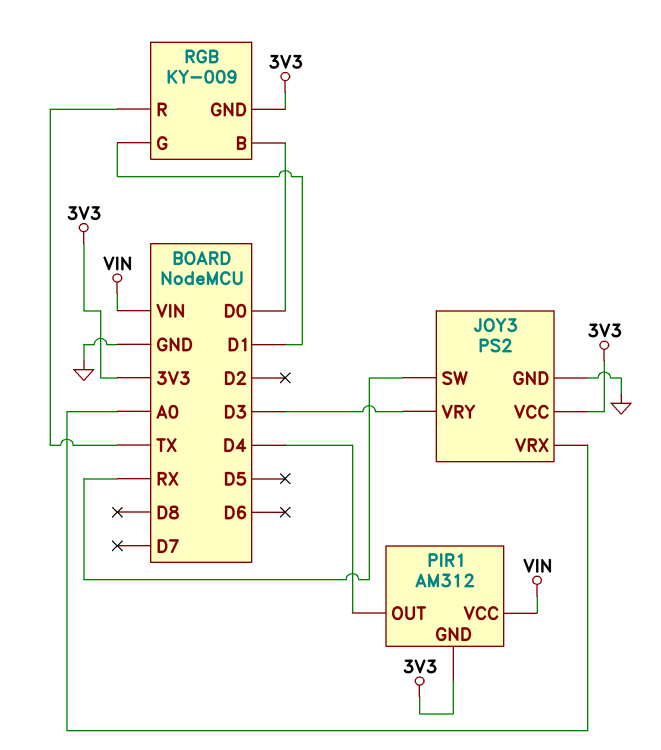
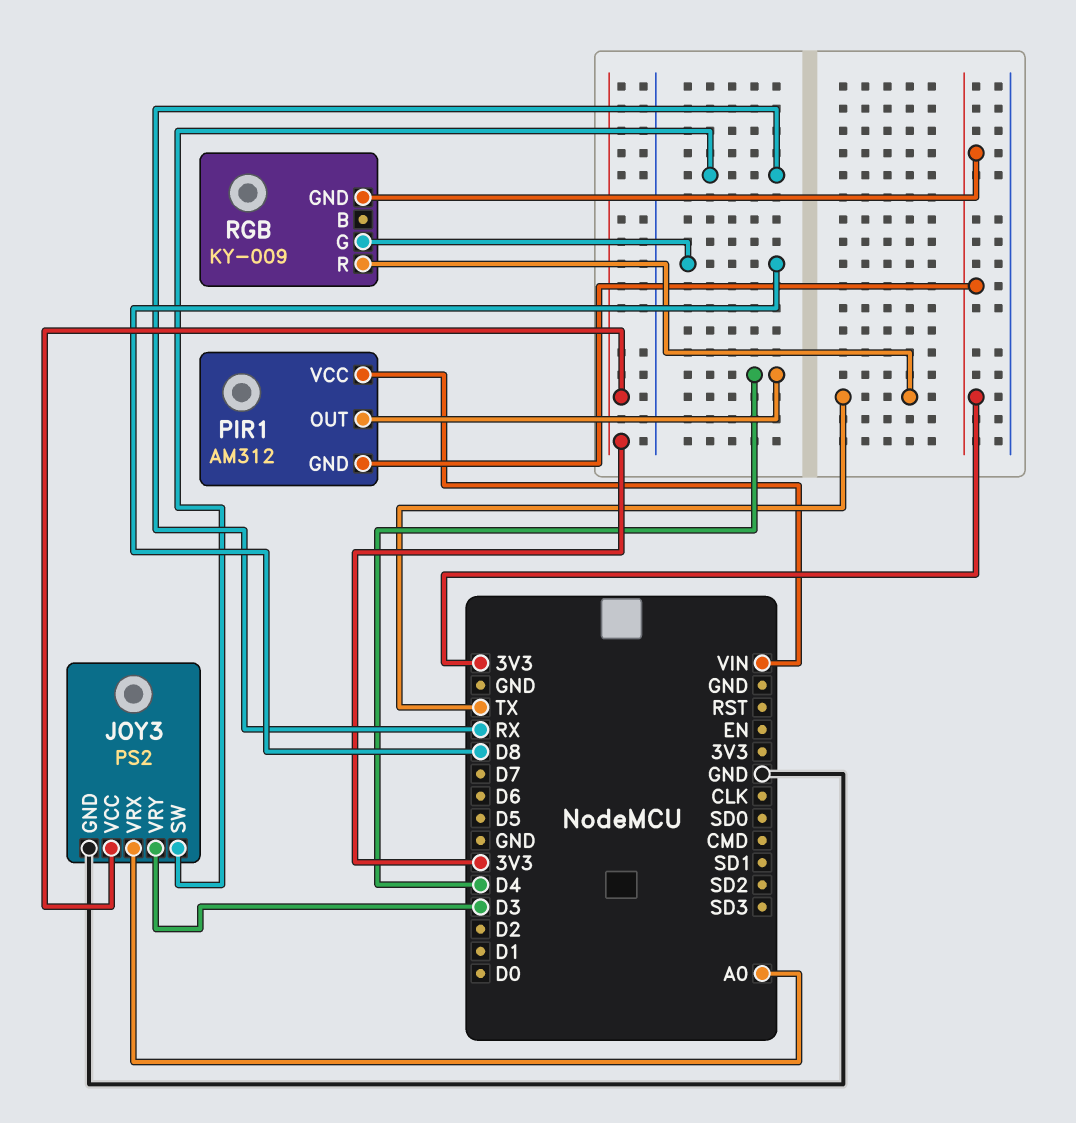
RGB pin B: D0 -> none
RGB pin G: D1 -> D8

